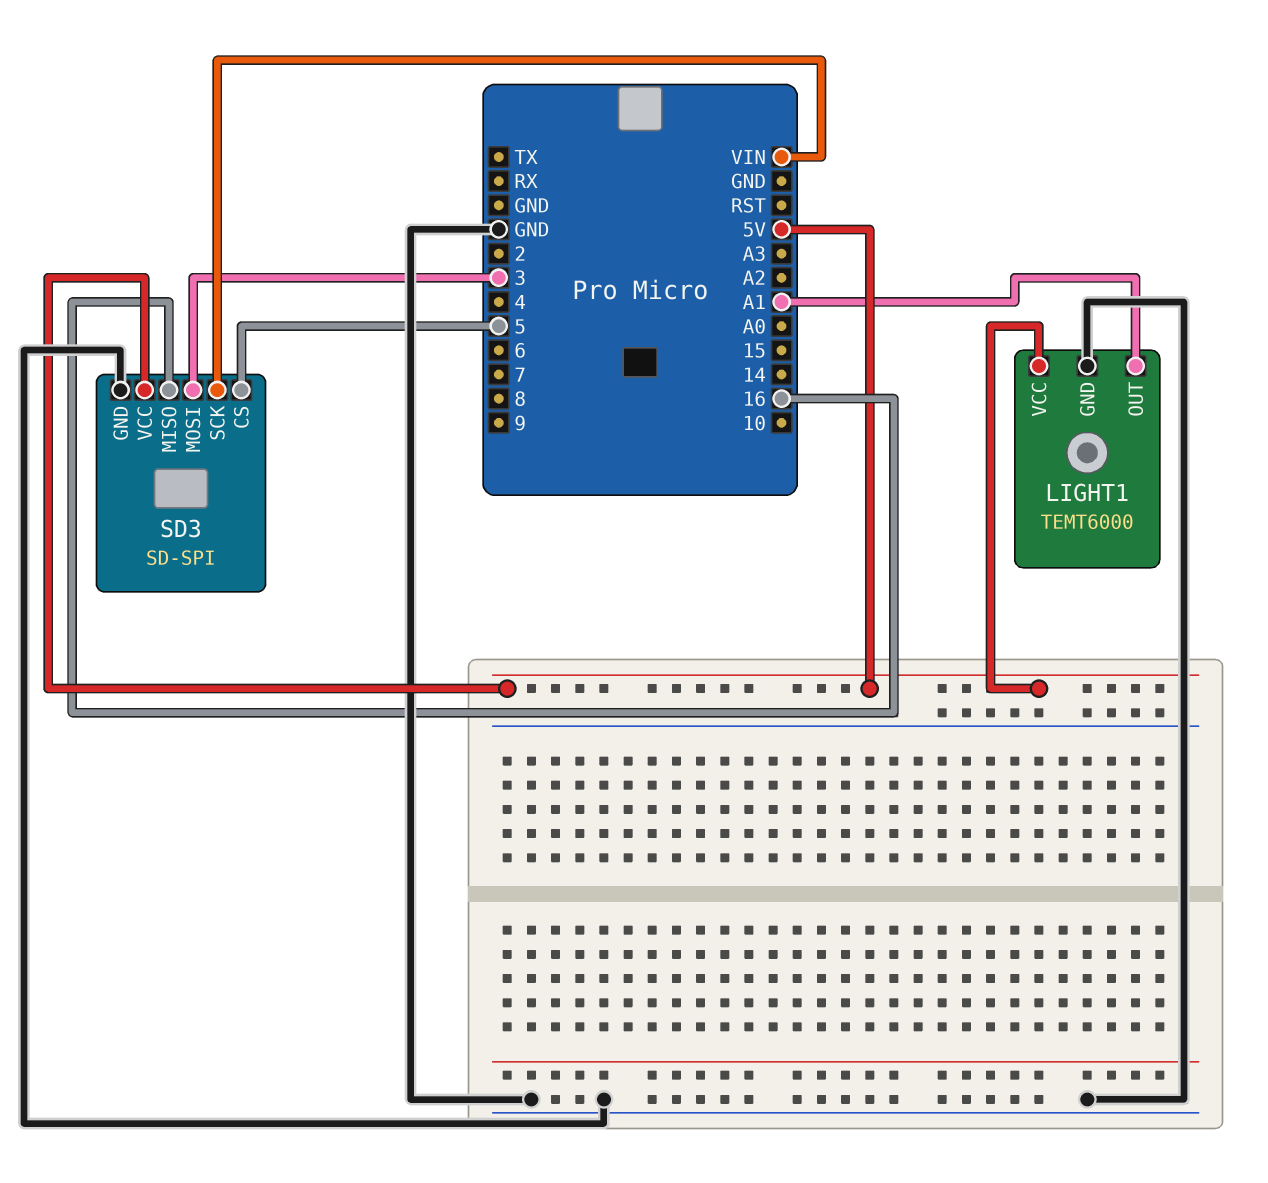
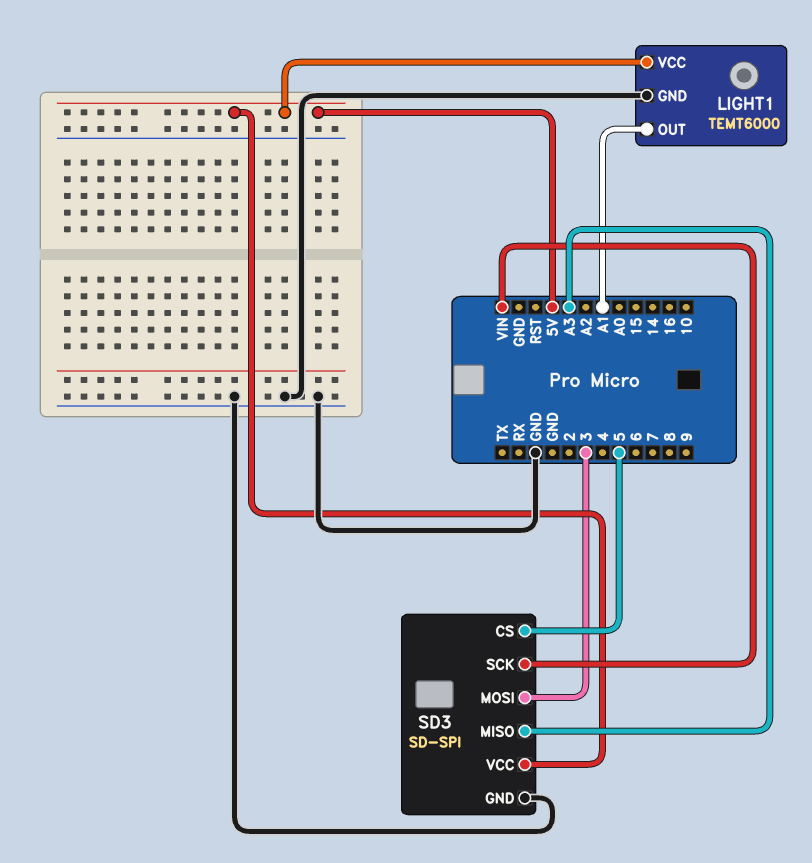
SD3 pin MISO: 16 -> A3

